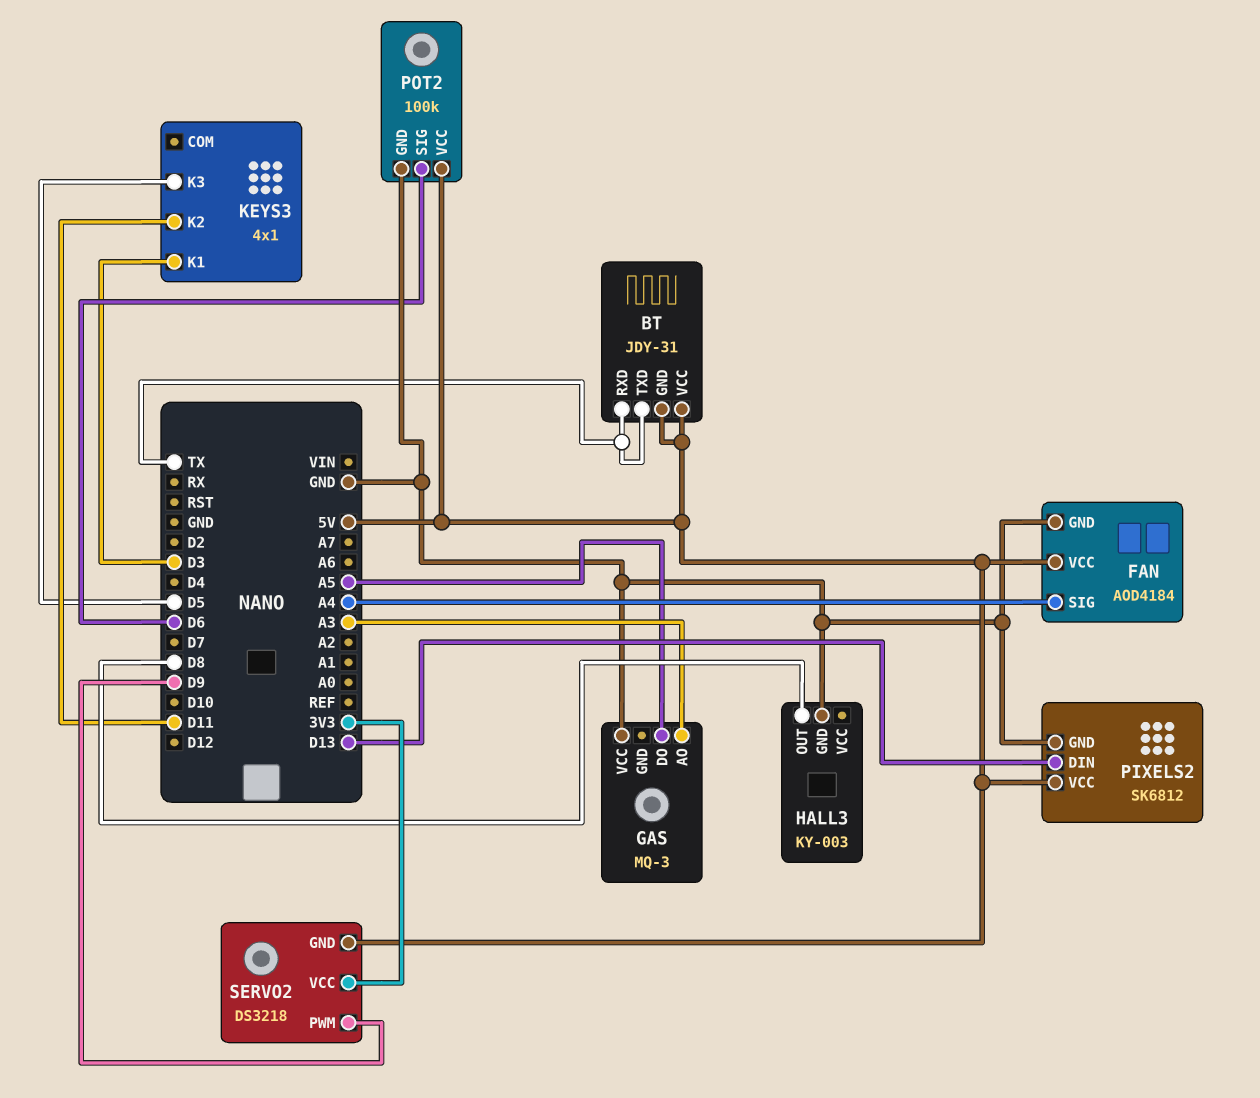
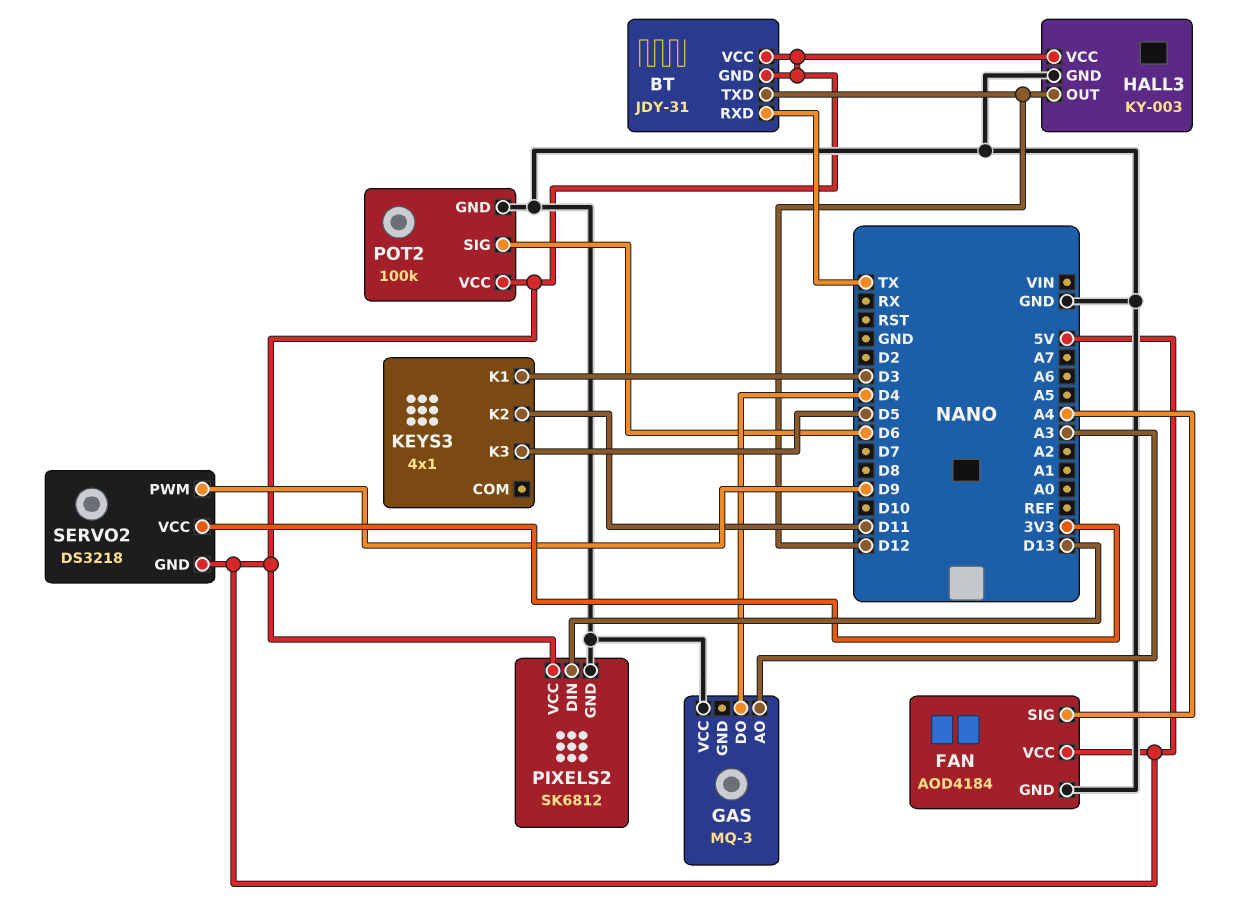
BT pin TXD: TX -> D12
GAS pin DO: A5 -> D4
HALL3 pin OUT: D8 -> D12
HALL3 pin VCC: none -> 5V

